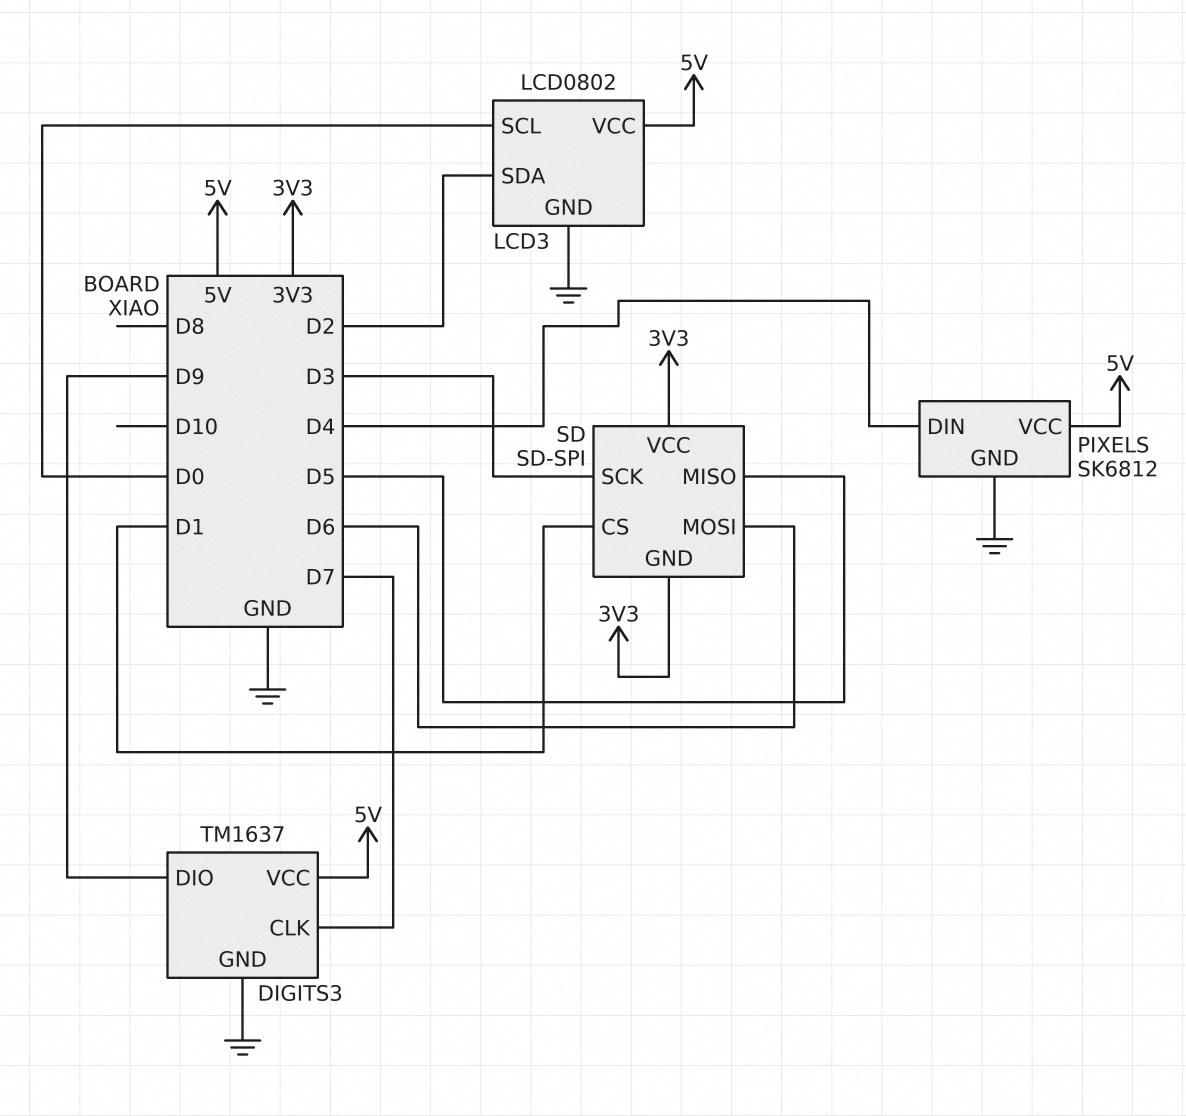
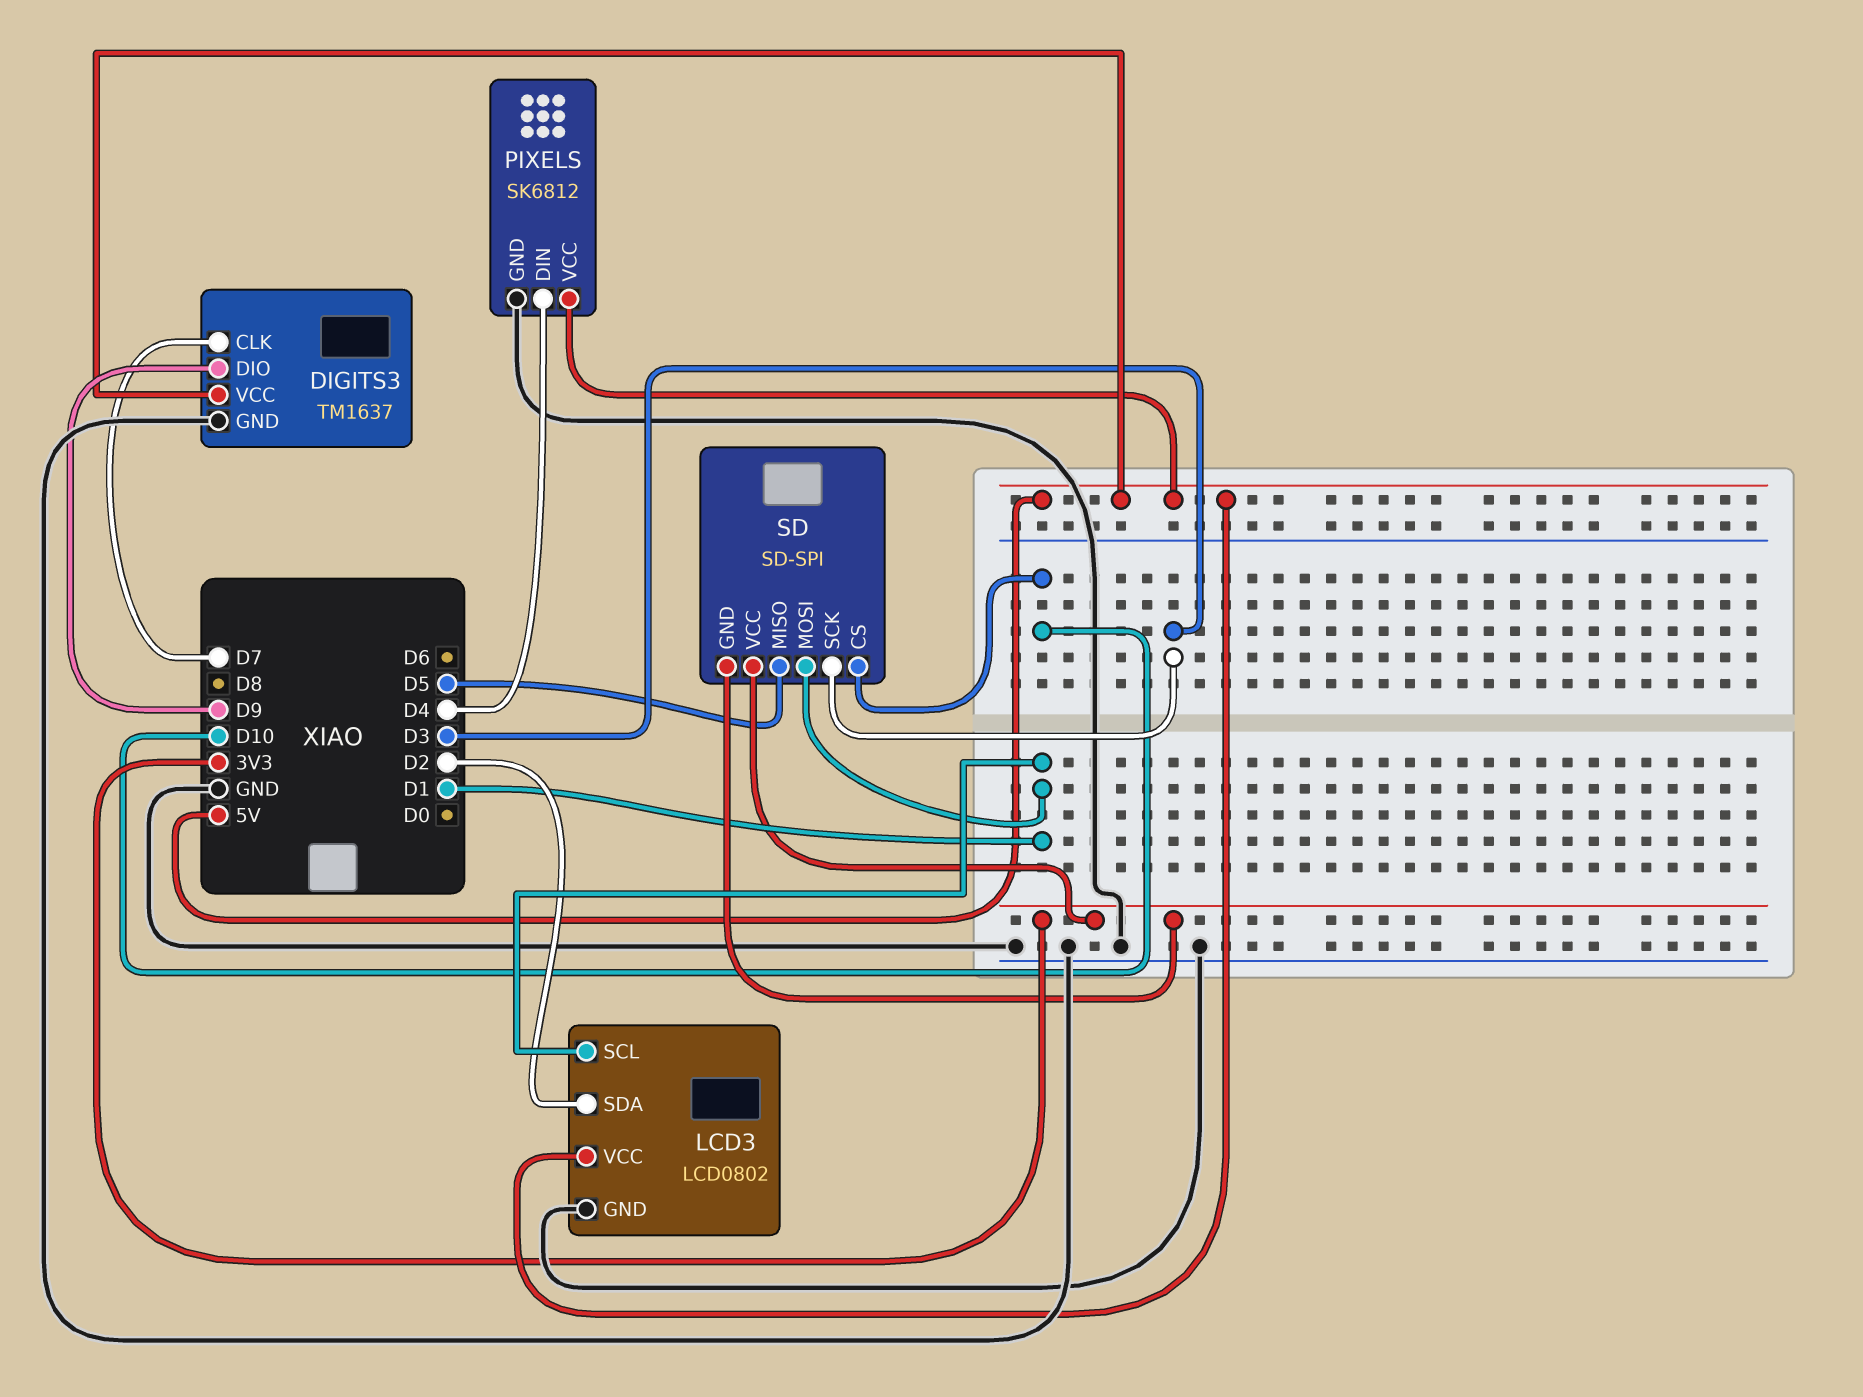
LCD3 pin SCL: D0 -> D1
SD pin CS: D1 -> D10
SD pin MOSI: D6 -> D1

